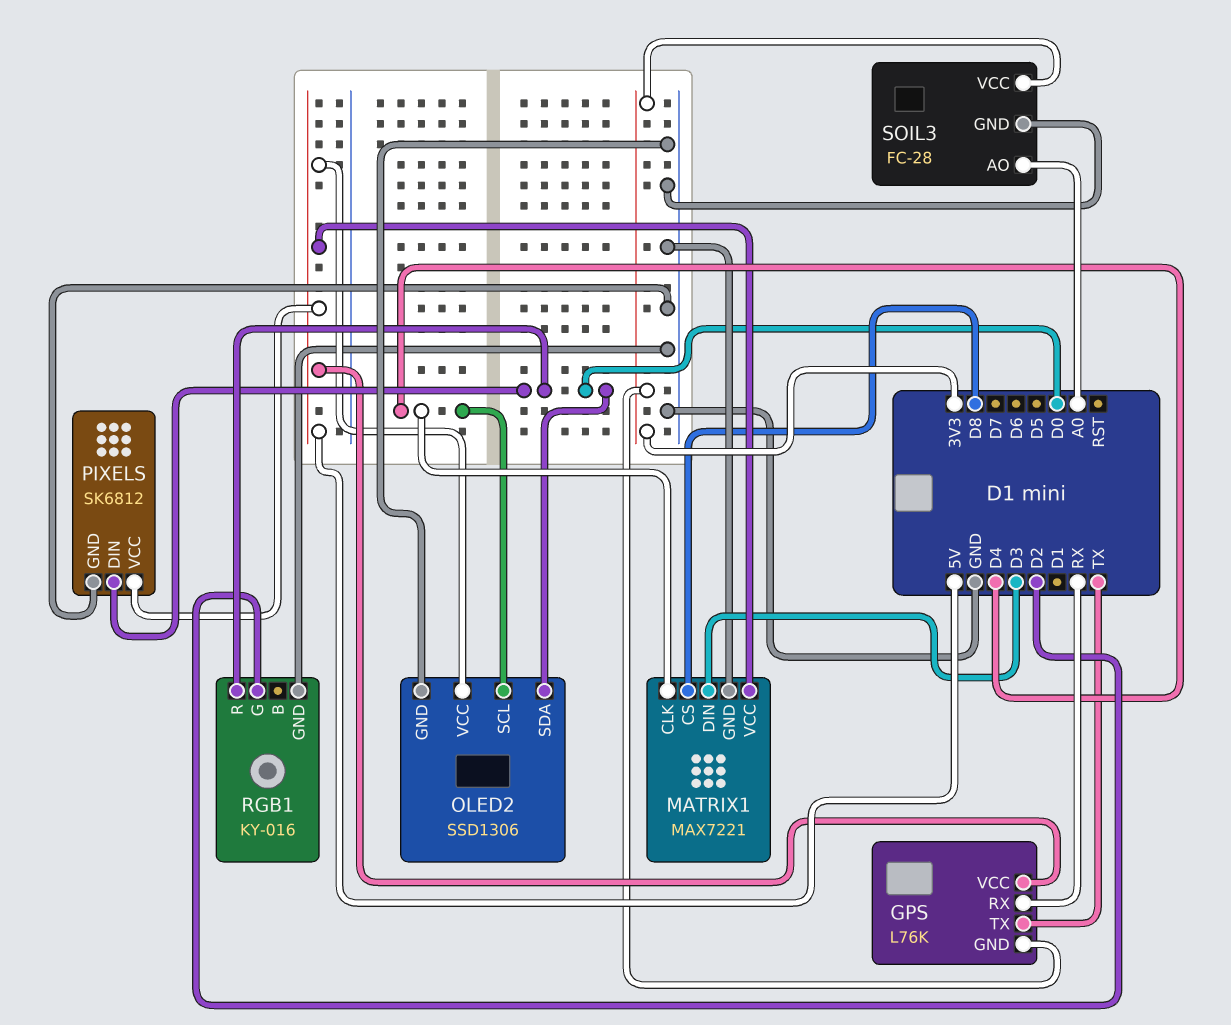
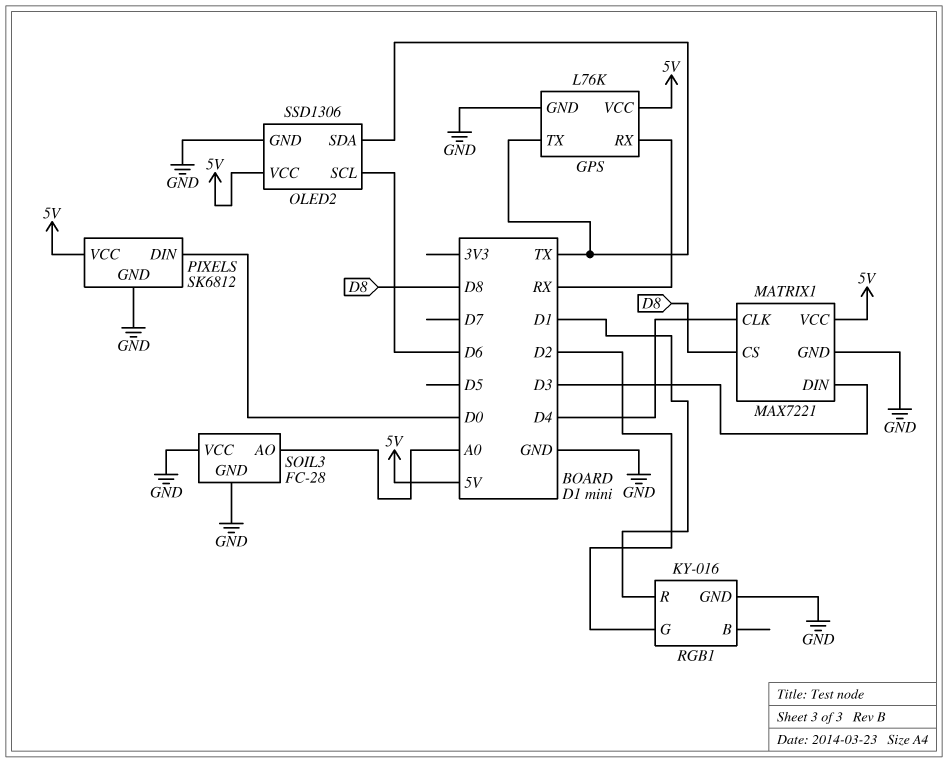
GPS pin GND: 3V3 -> GND
OLED2 pin SCL: D4 -> D6
OLED2 pin SDA: D0 -> TX
RGB1 pin R: D0 -> D1
SOIL3 pin VCC: 3V3 -> GND

